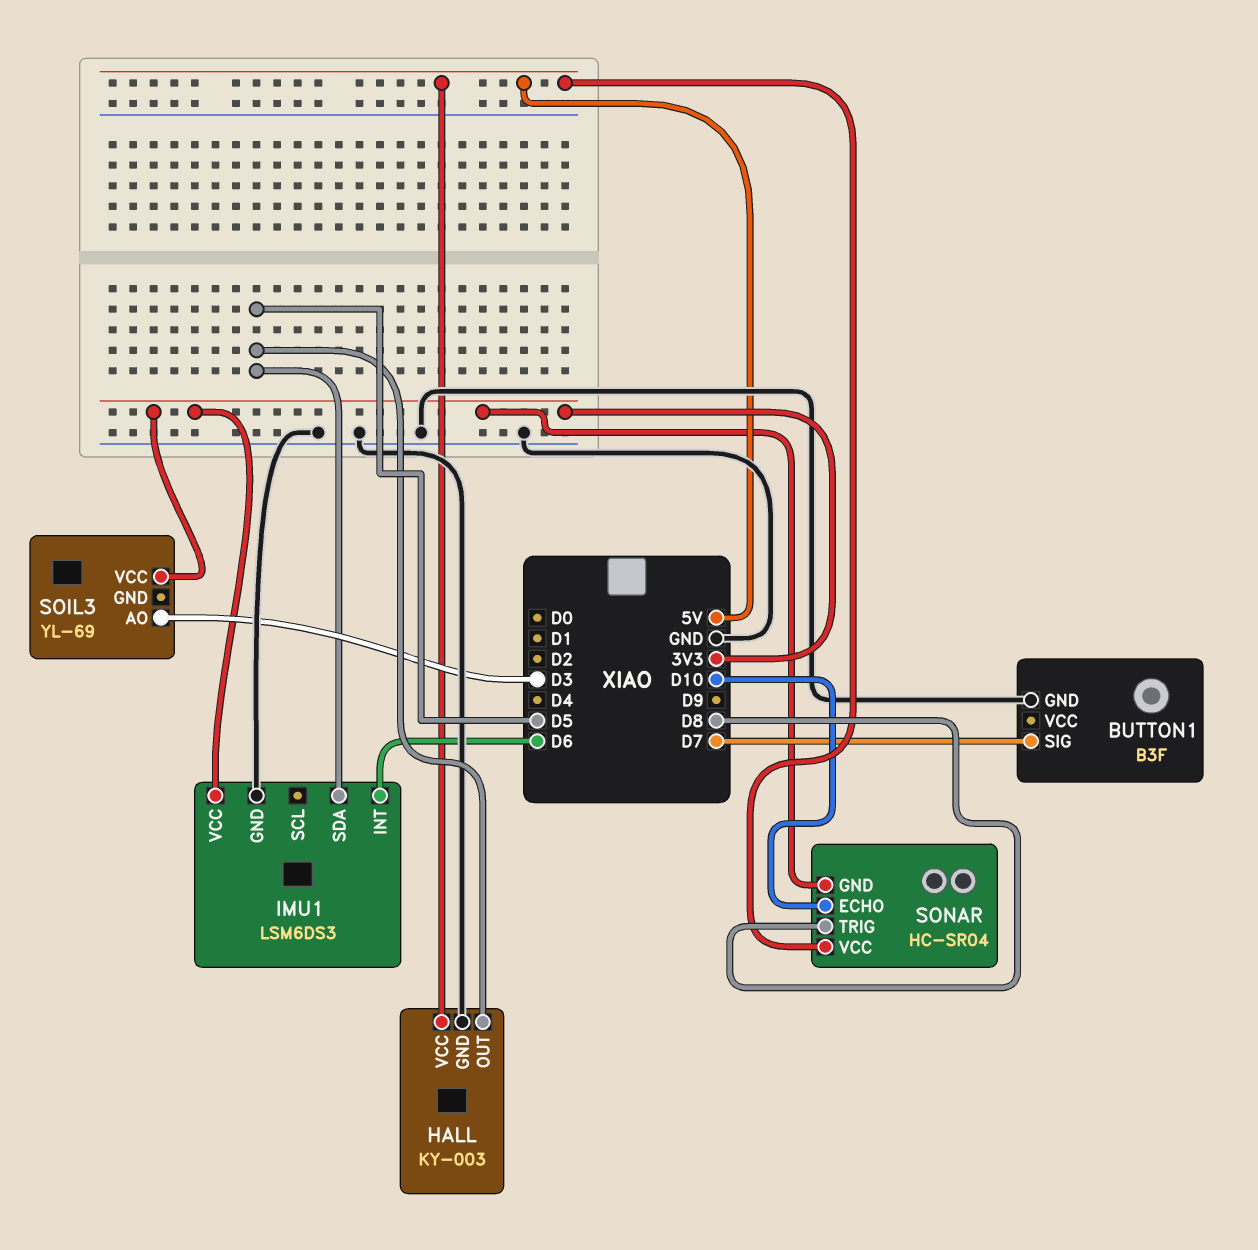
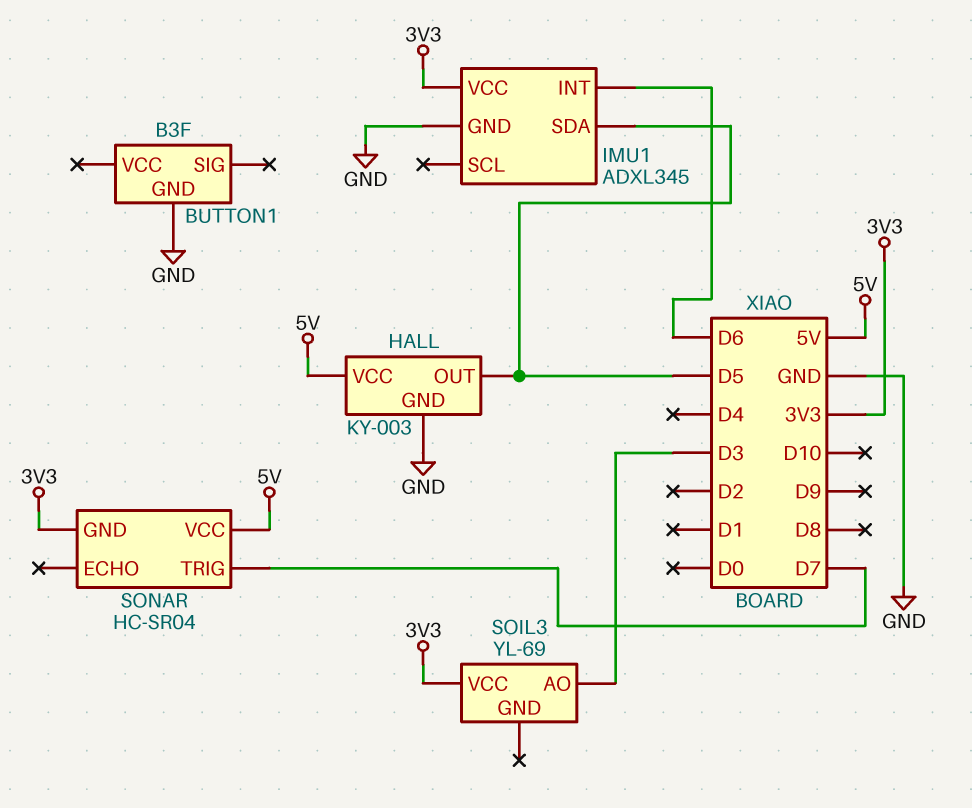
BUTTON1 pin SIG: D7 -> none
IMU1: LSM6DS3 -> ADXL345
SONAR pin ECHO: D10 -> none
SONAR pin TRIG: D8 -> D7

